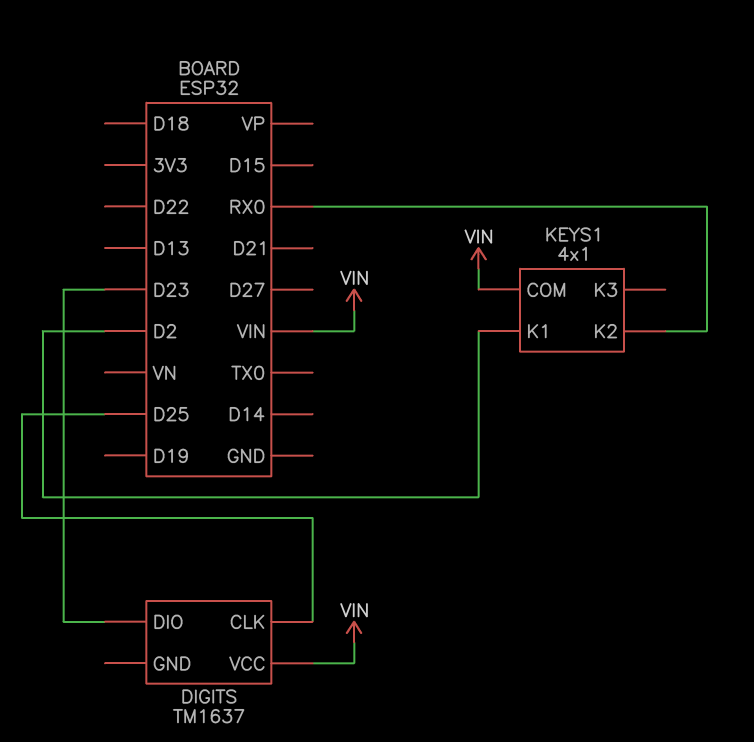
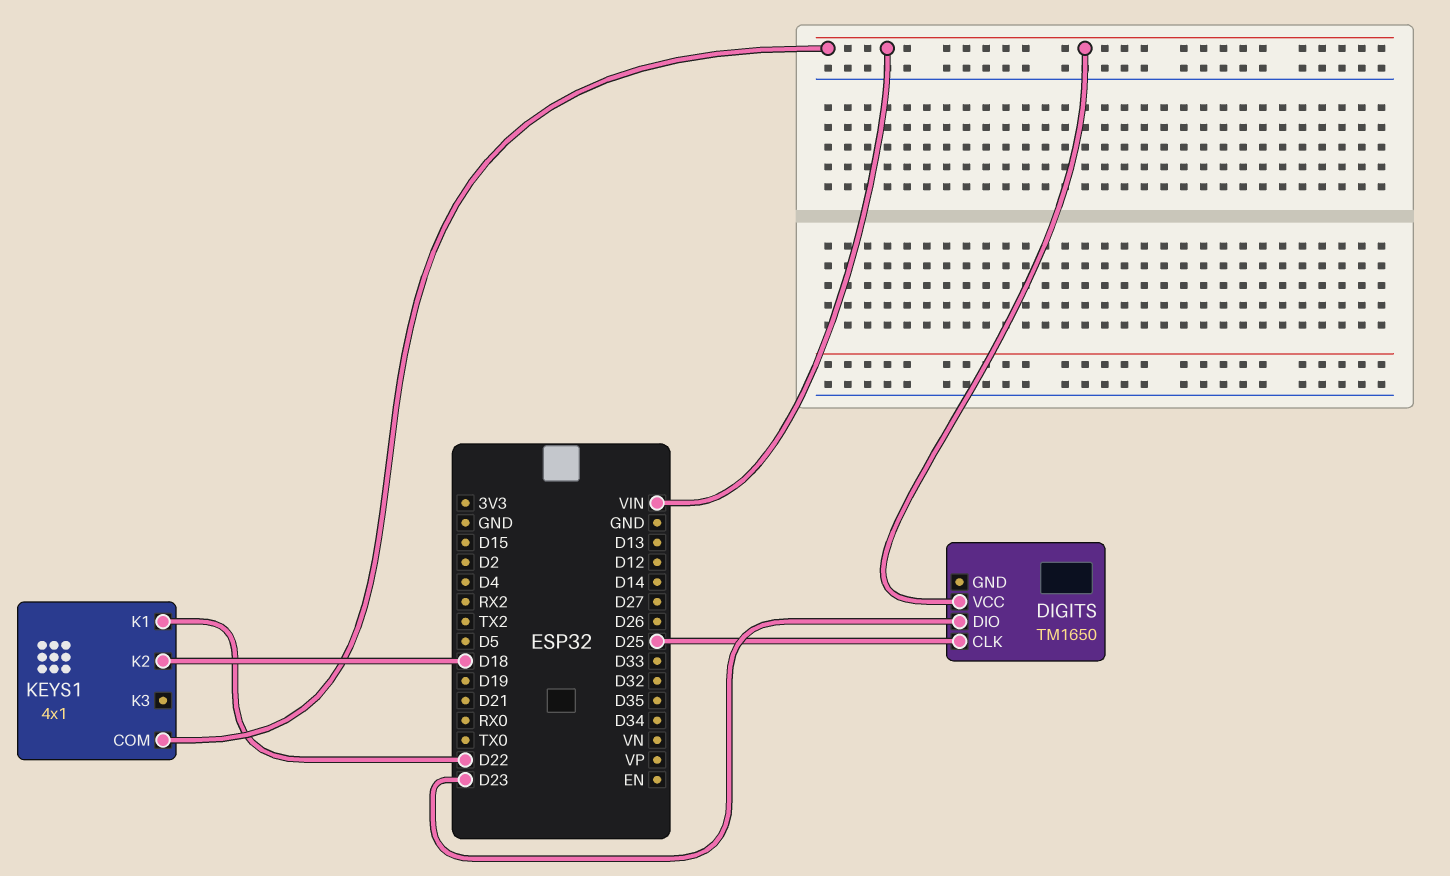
DIGITS: TM1637 -> TM1650
KEYS1 pin K1: D2 -> D22
KEYS1 pin K2: RX0 -> D18

